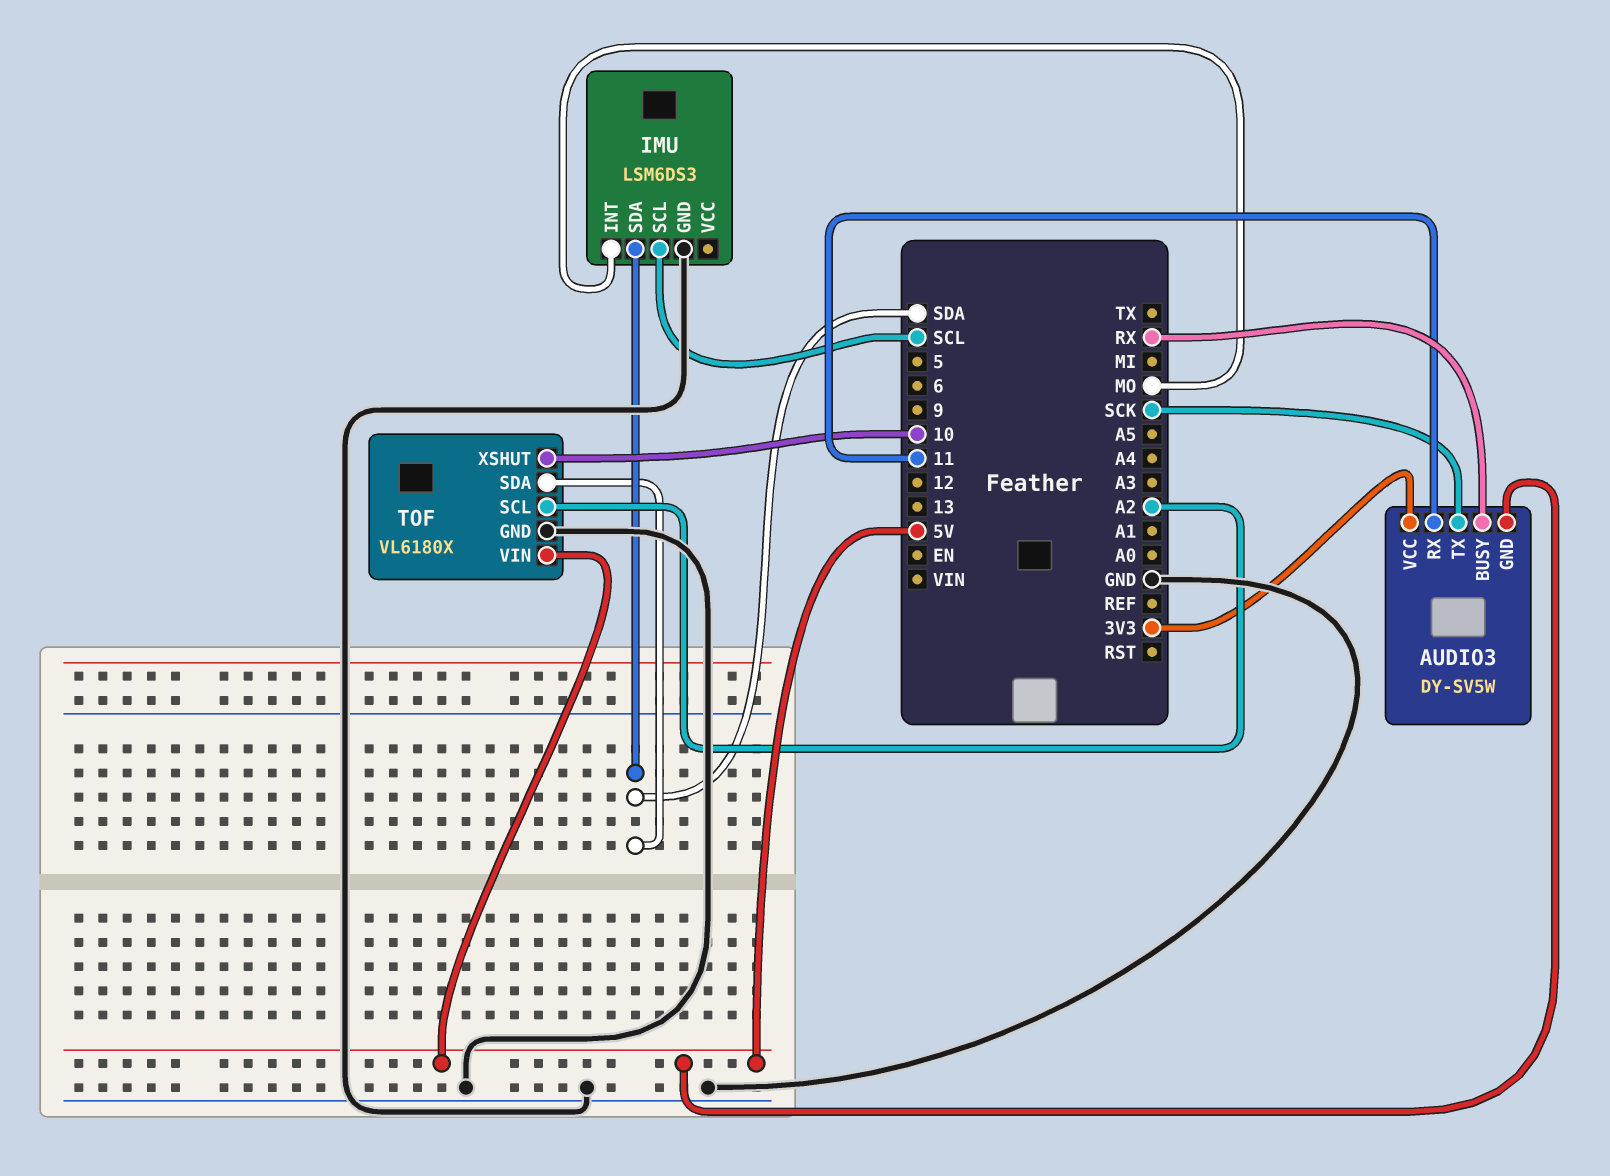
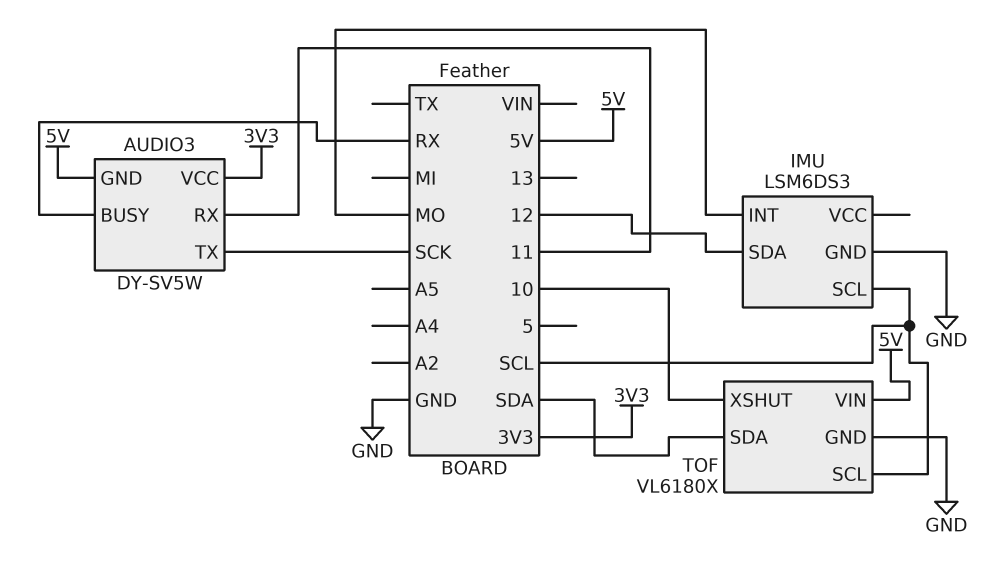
IMU pin SDA: SDA -> 12
TOF pin SCL: A2 -> SCL

